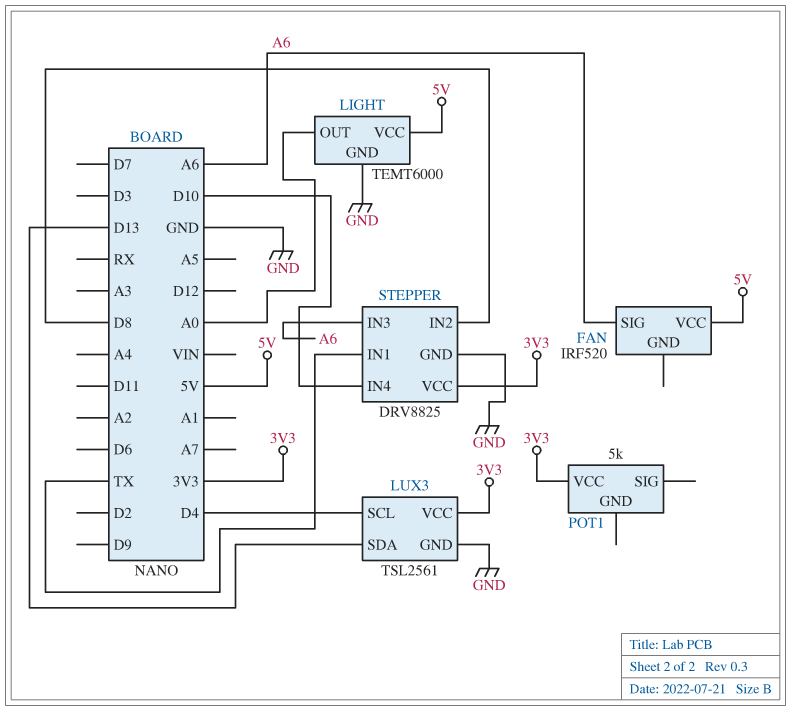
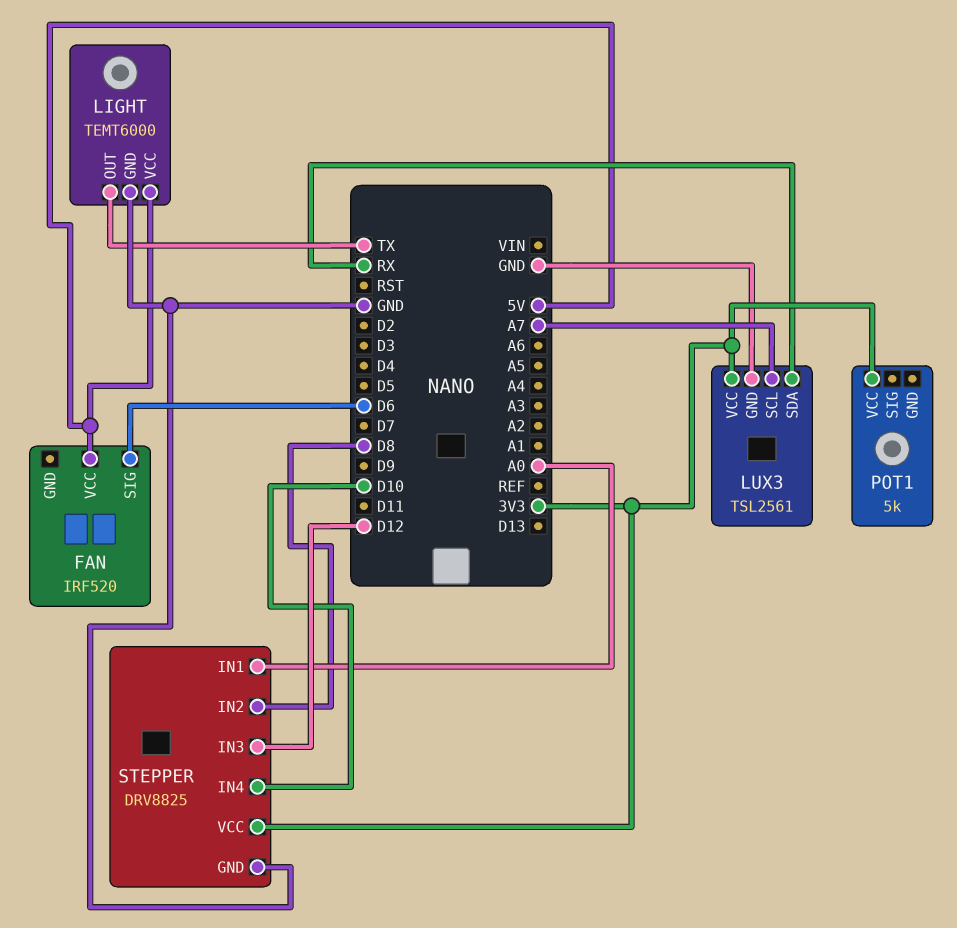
FAN pin SIG: A6 -> D6
LIGHT pin OUT: A0 -> TX
LUX3 pin SCL: D4 -> A7
LUX3 pin SDA: D13 -> RX
STEPPER pin IN1: TX -> A0
STEPPER pin IN3: A6 -> D12

